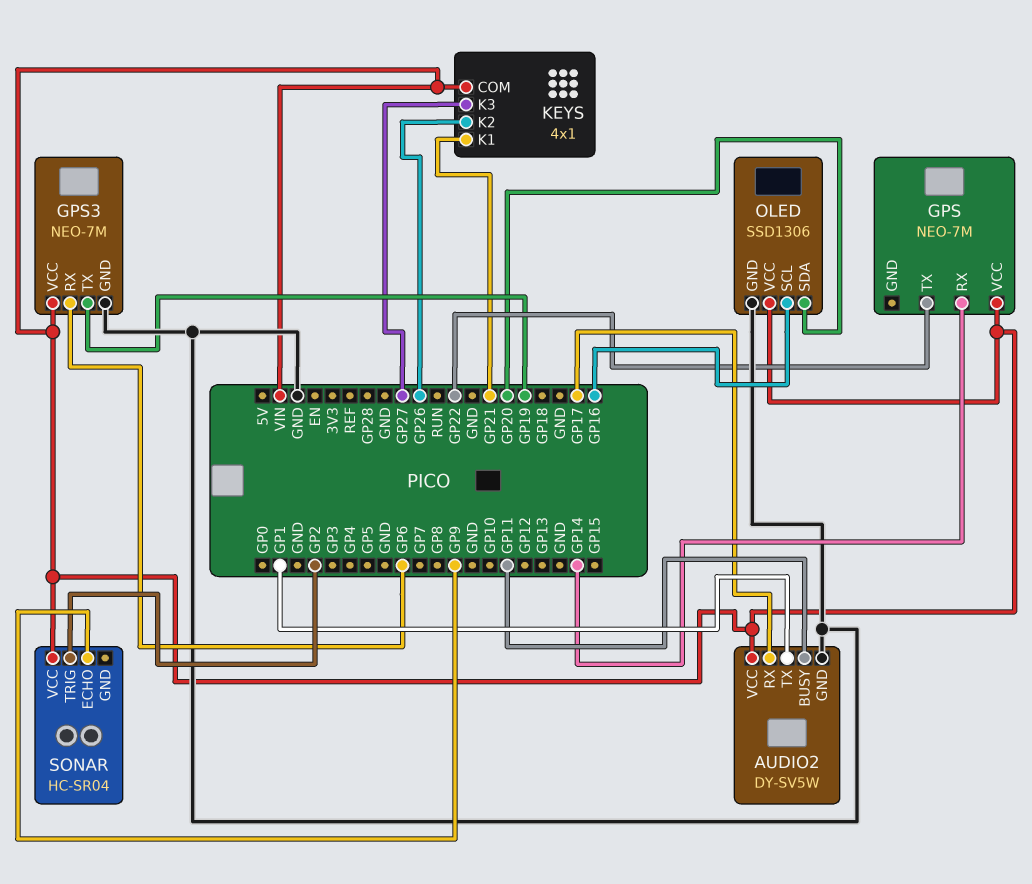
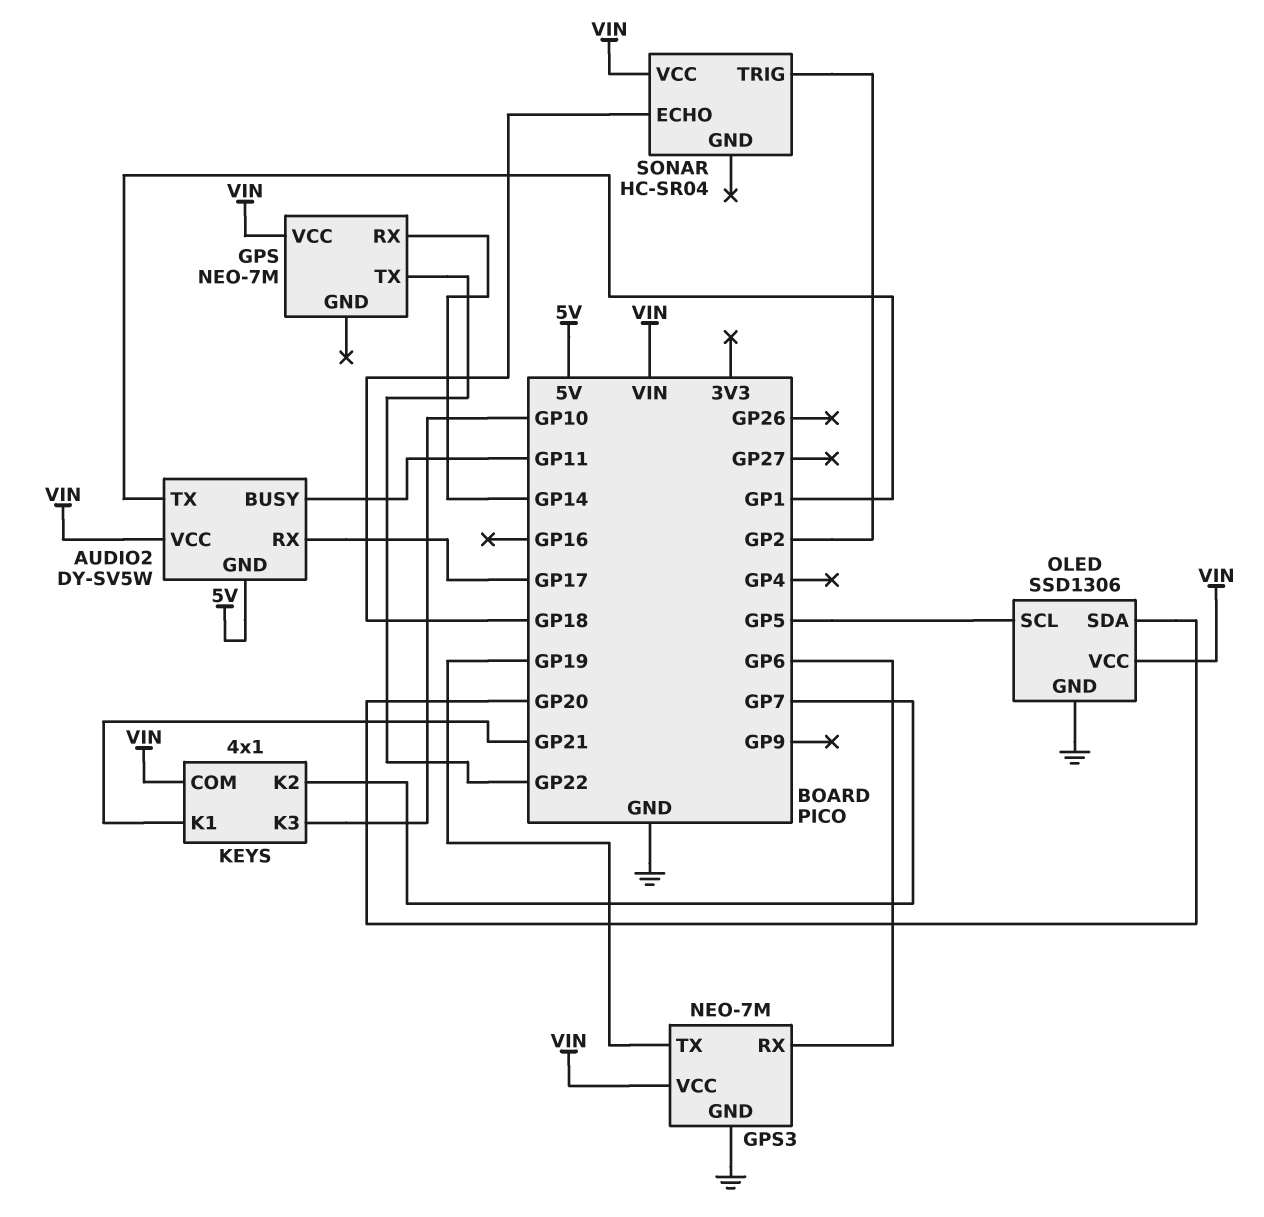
AUDIO2 pin GND: GND -> 5V
KEYS pin K2: GP26 -> GP7
KEYS pin K3: GP27 -> GP10
OLED pin SCL: GP16 -> GP5
SONAR pin ECHO: GP9 -> GP18

